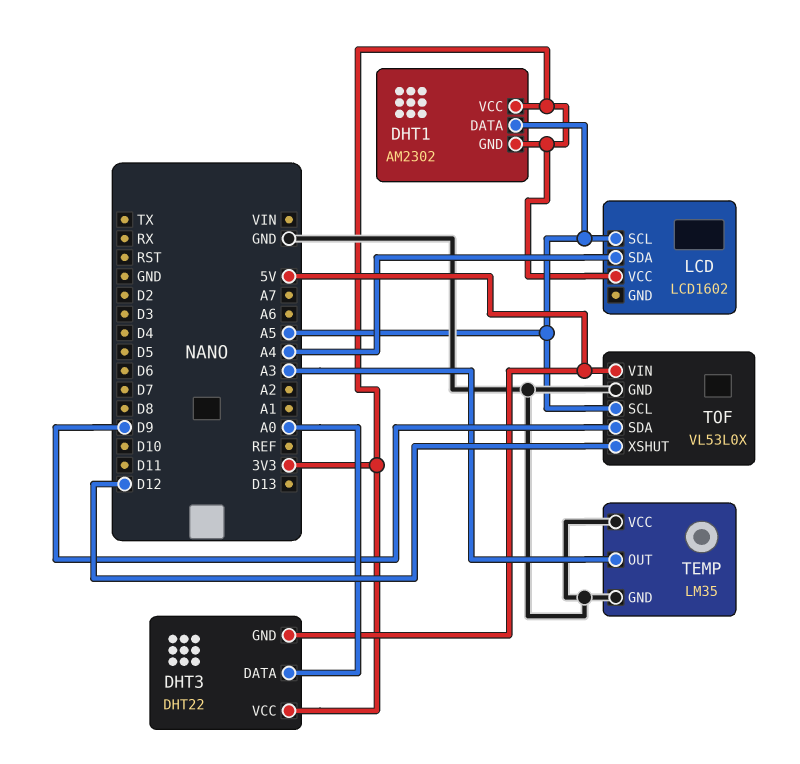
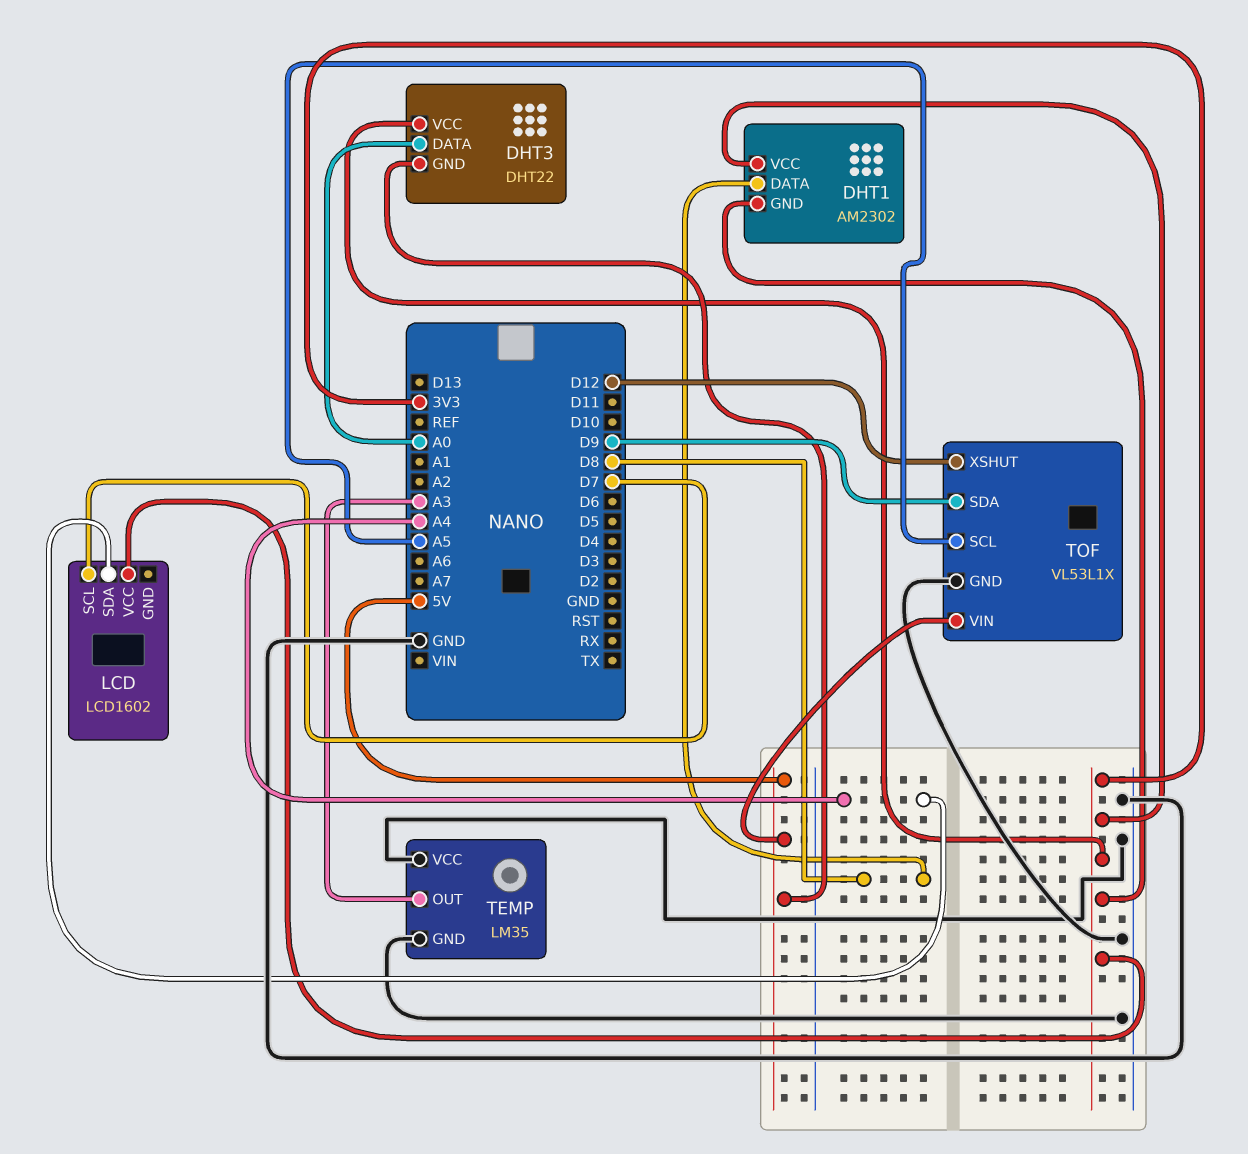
DHT1 pin DATA: A5 -> D8
LCD pin SCL: A5 -> D7
TOF: VL53L0X -> VL53L1X

